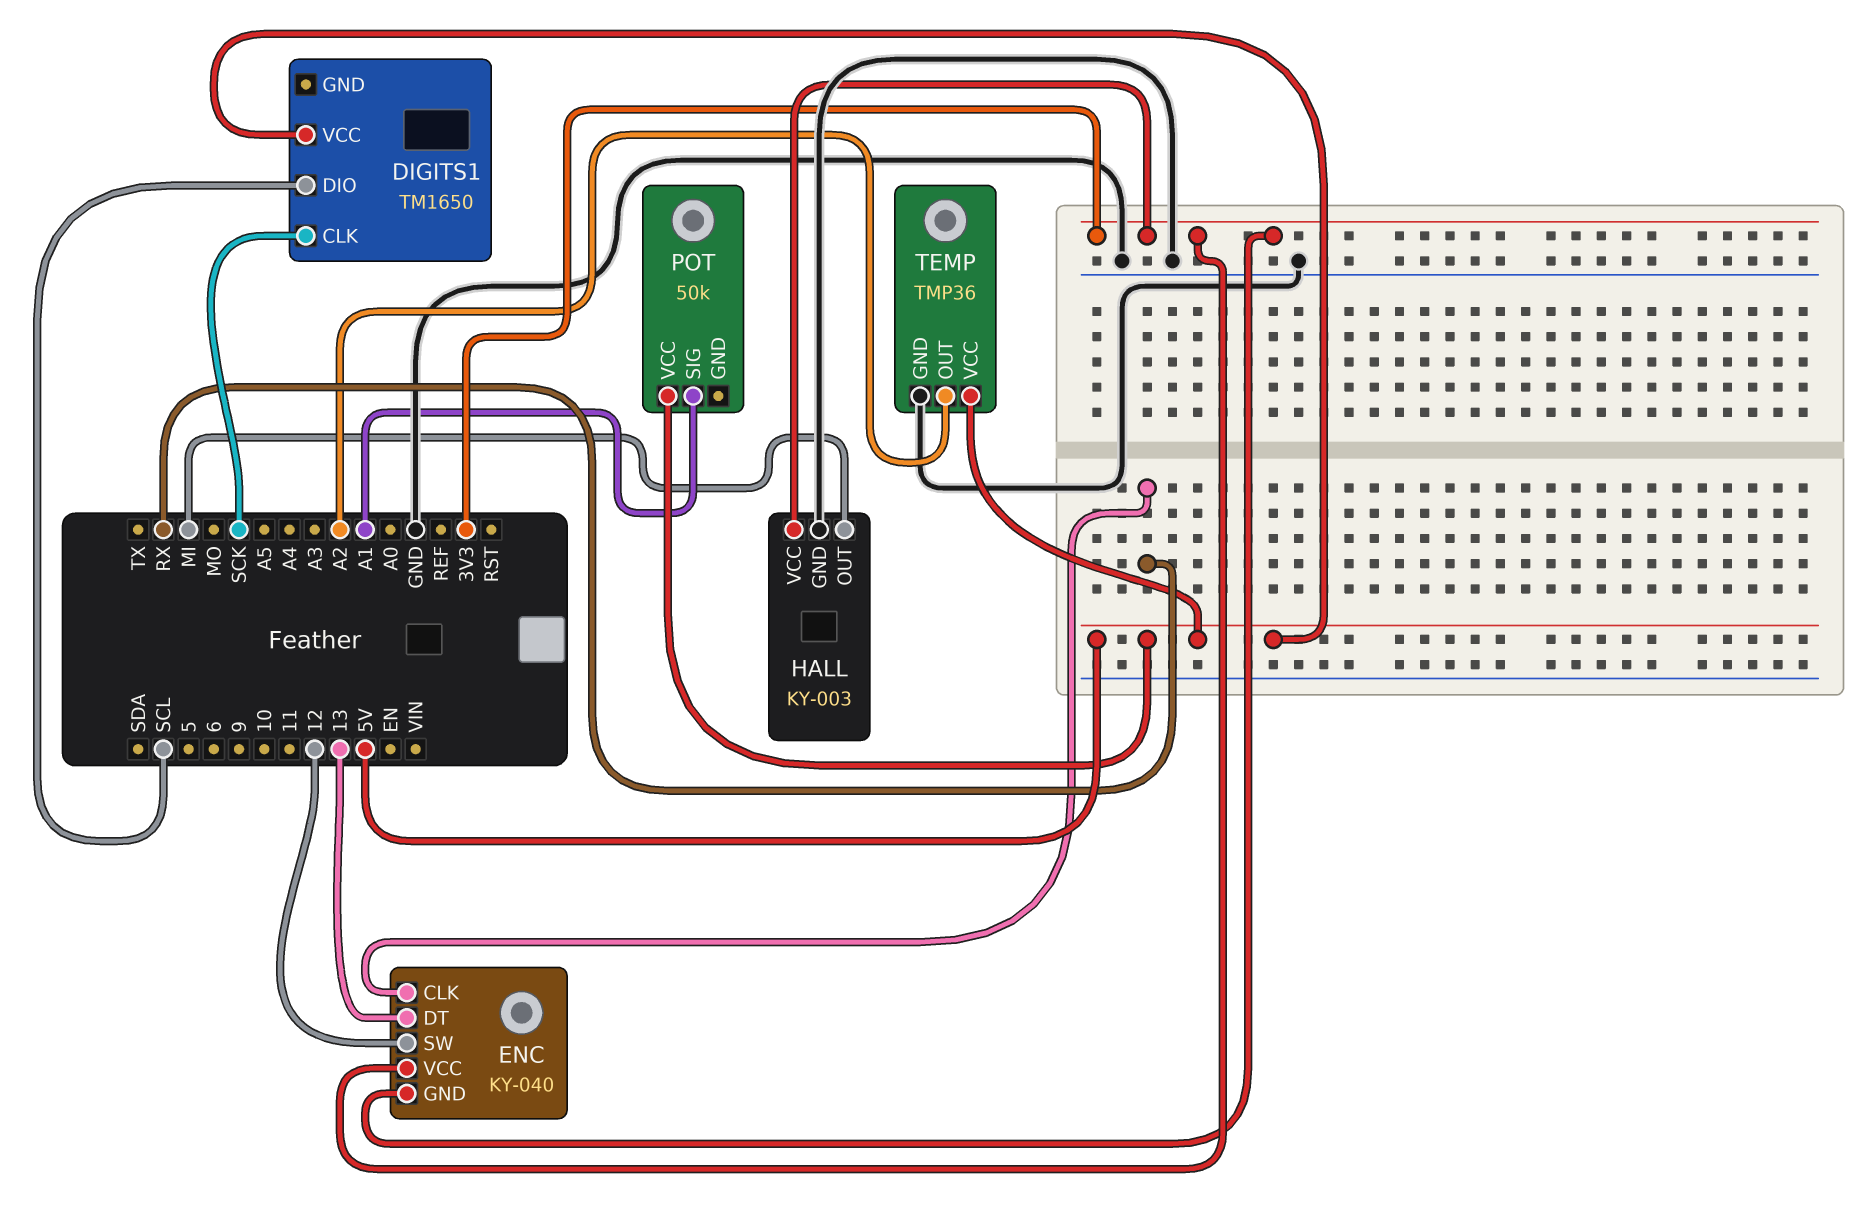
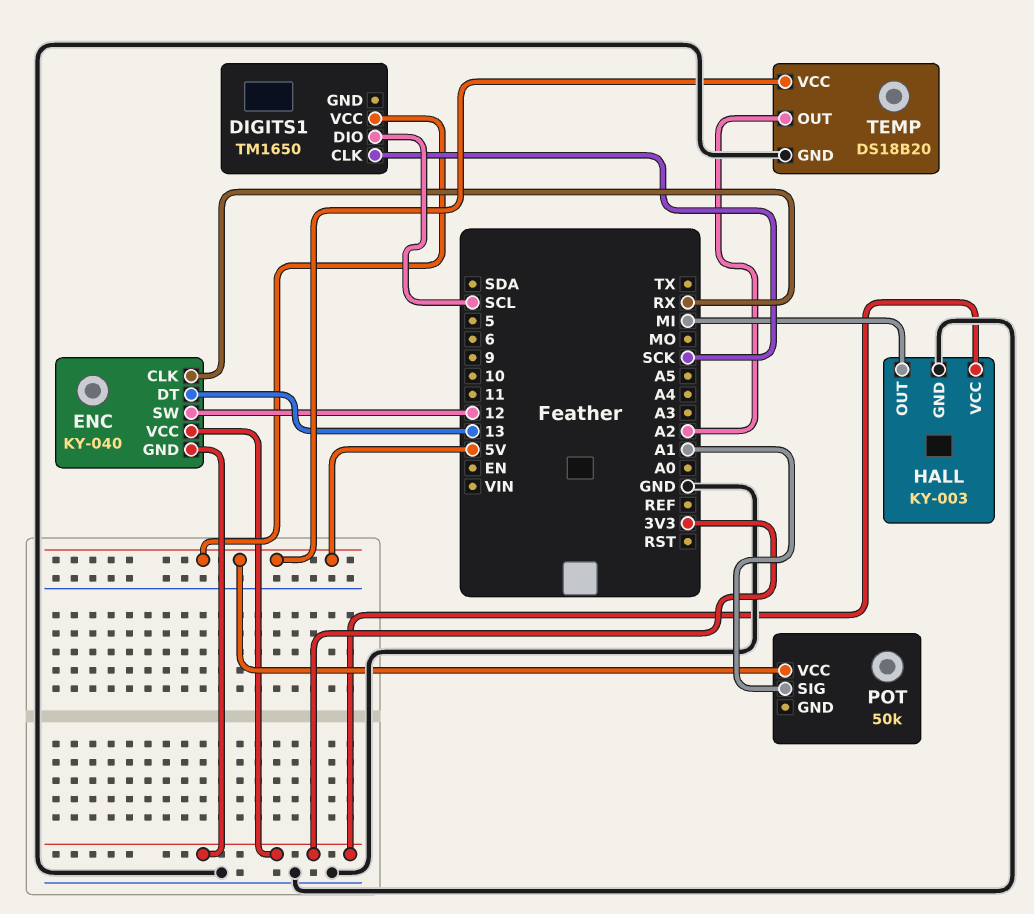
TEMP: TMP36 -> DS18B20

